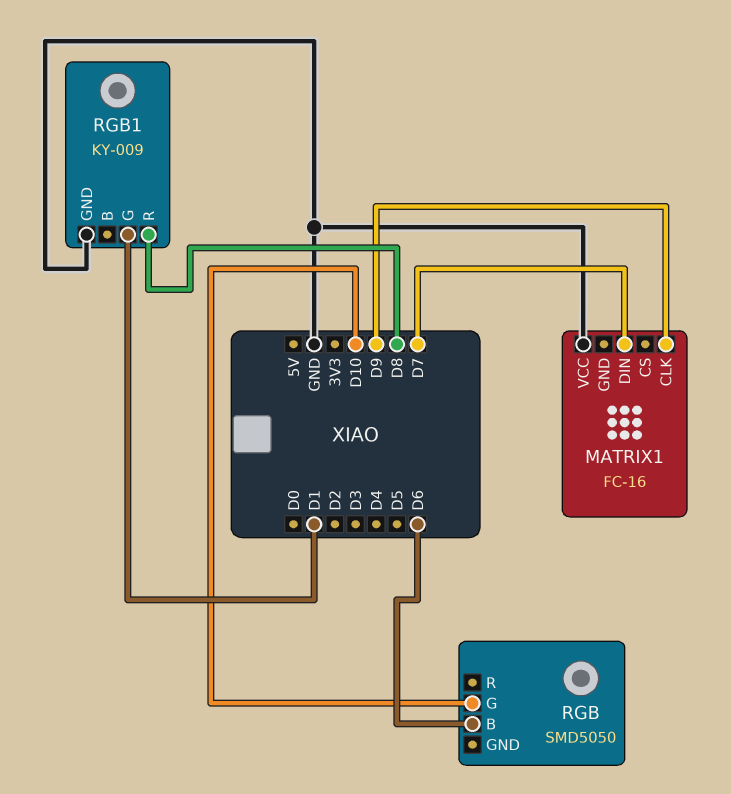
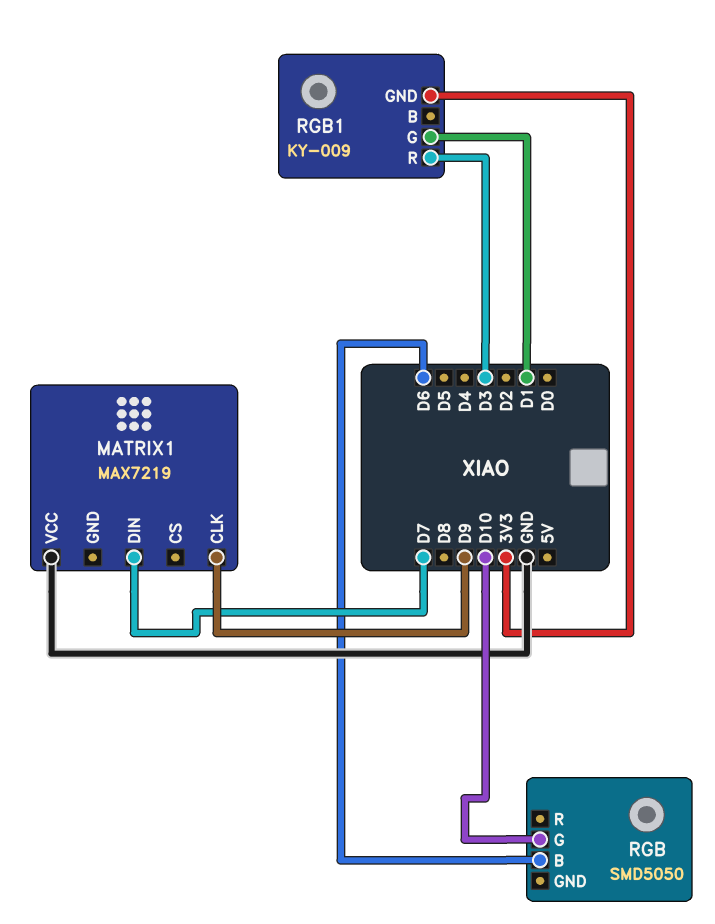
MATRIX1: FC-16 -> MAX7219
RGB1 pin GND: GND -> 3V3
RGB1 pin R: D8 -> D3

